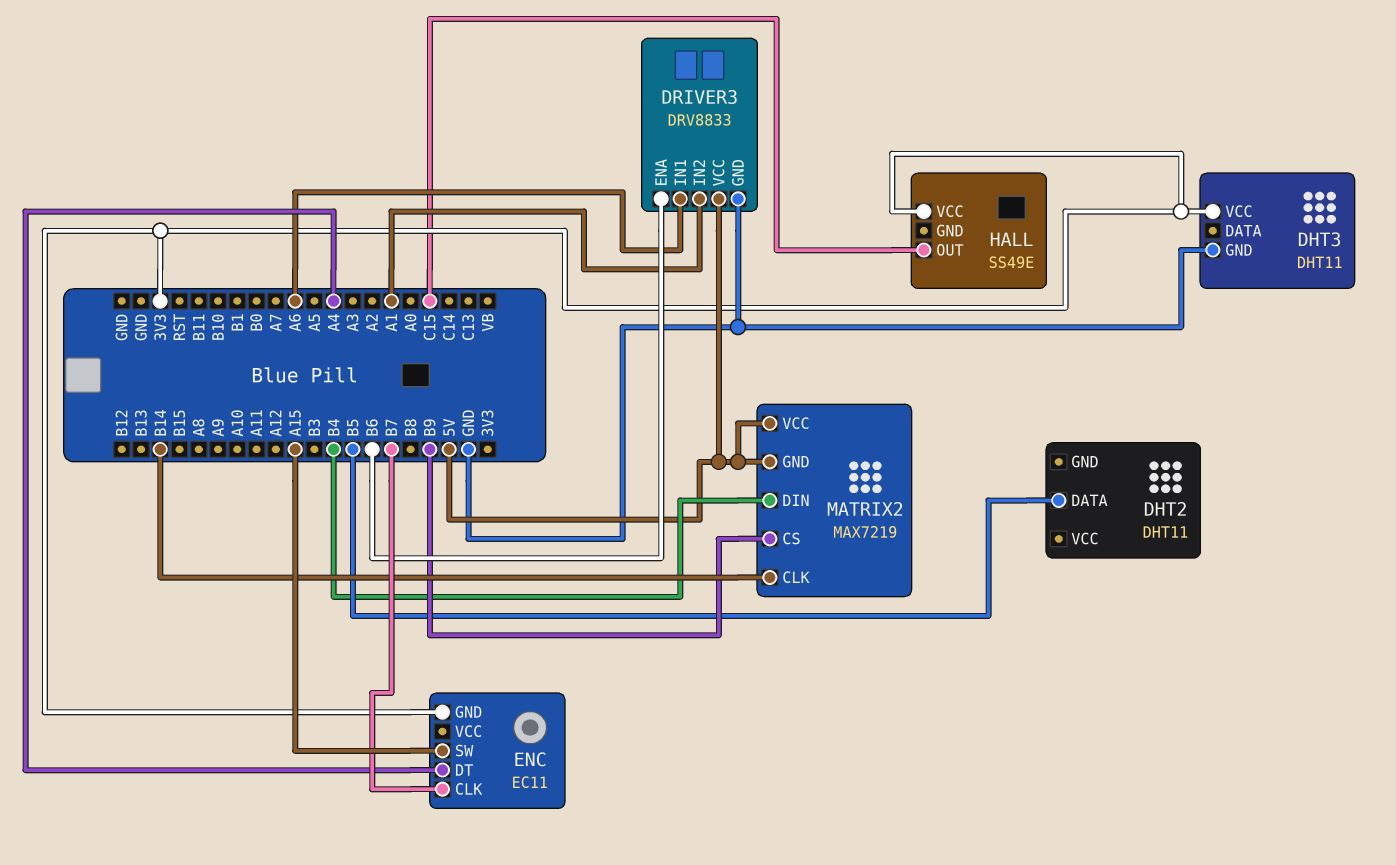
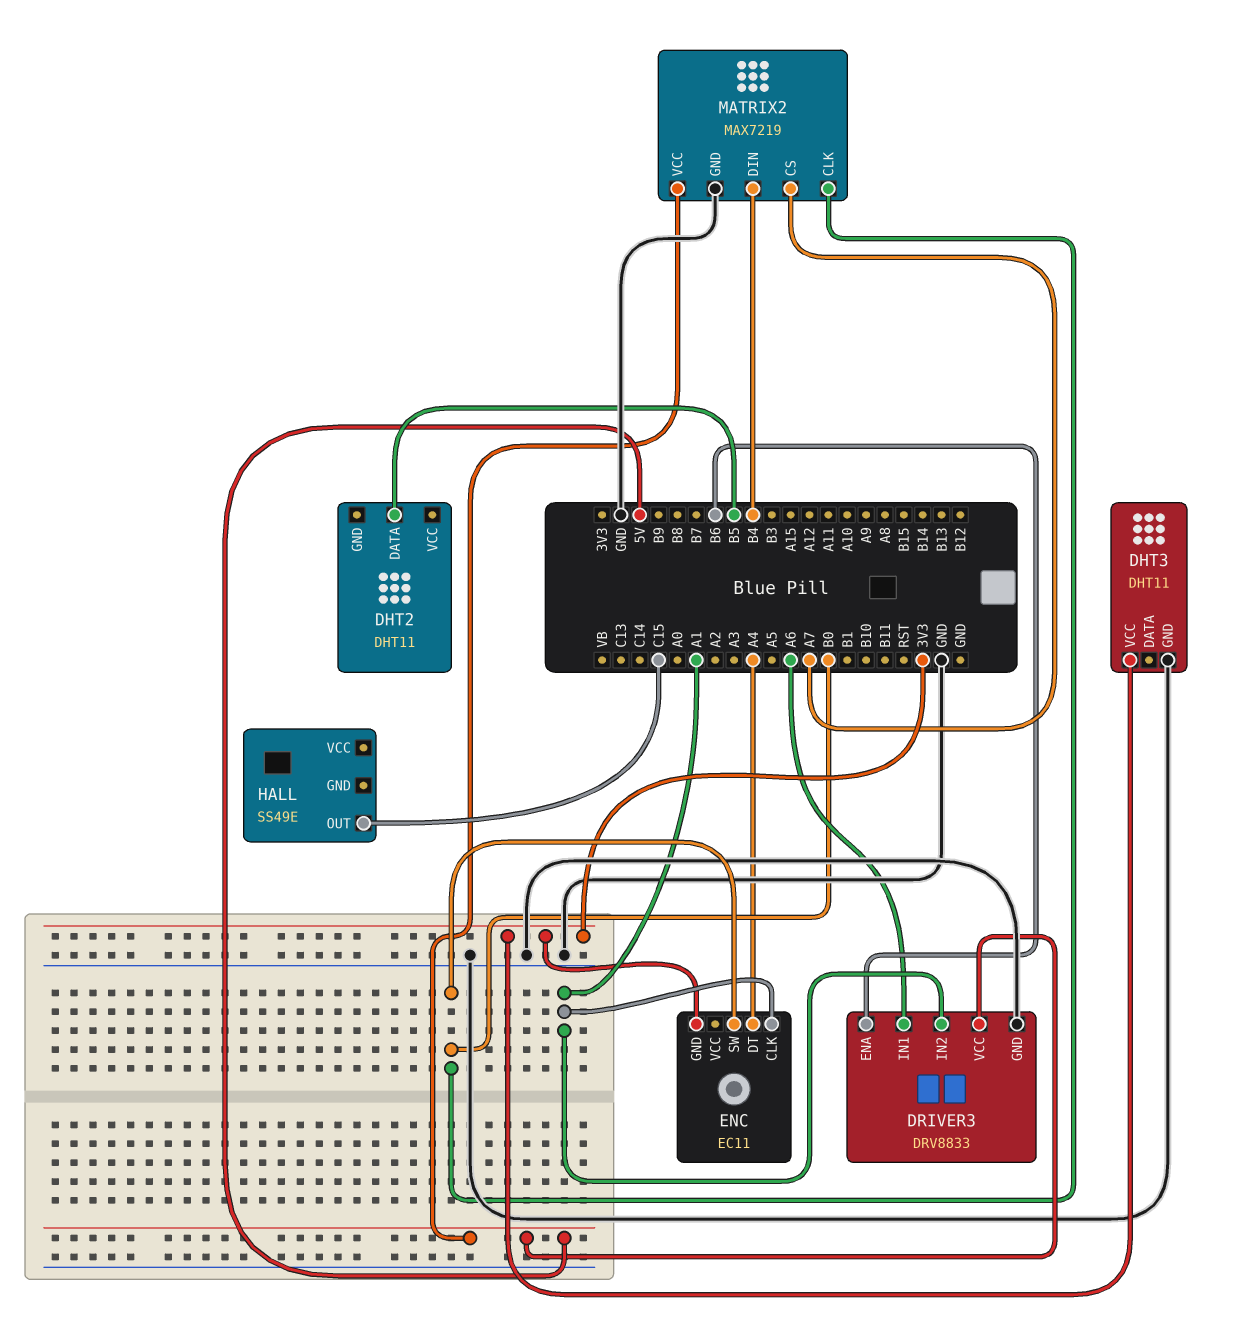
ENC pin CLK: B7 -> A1
ENC pin SW: A15 -> B0
HALL pin VCC: 3V3 -> none
MATRIX2 pin CLK: B14 -> B0
MATRIX2 pin CS: B9 -> A7
MATRIX2 pin GND: 5V -> GND

